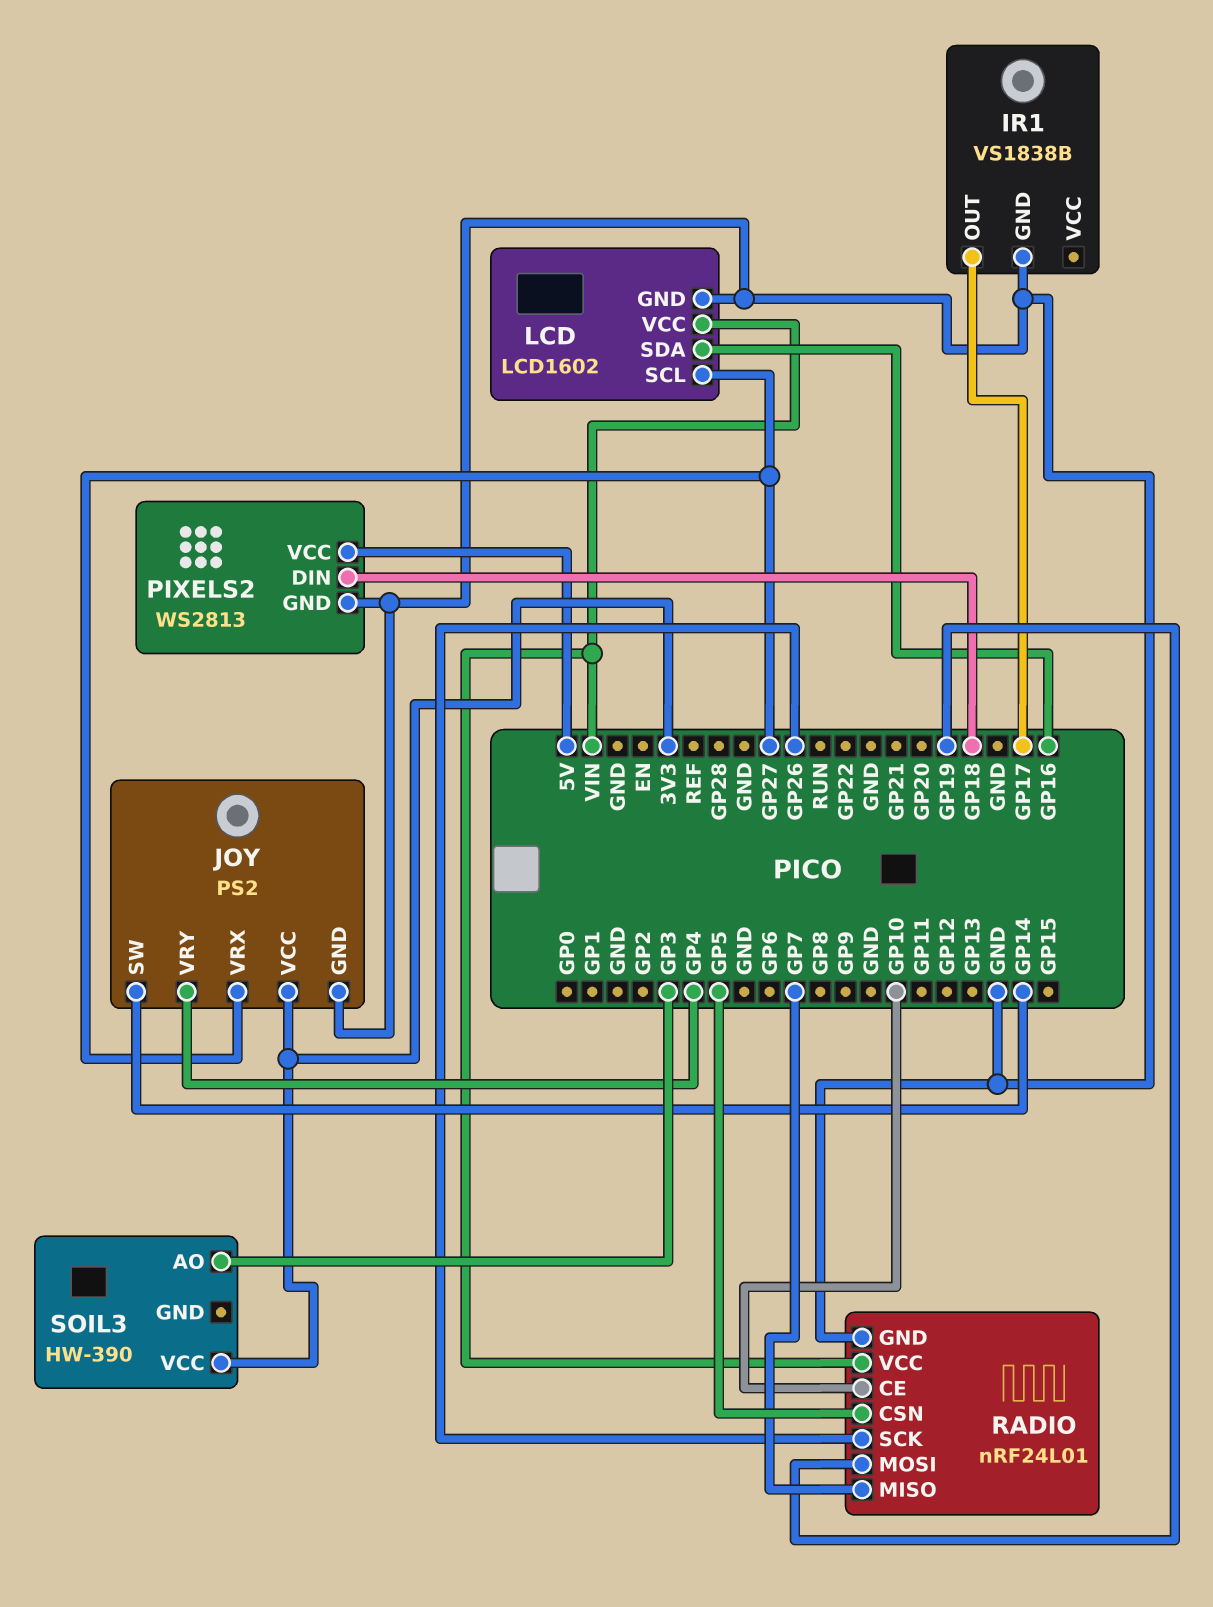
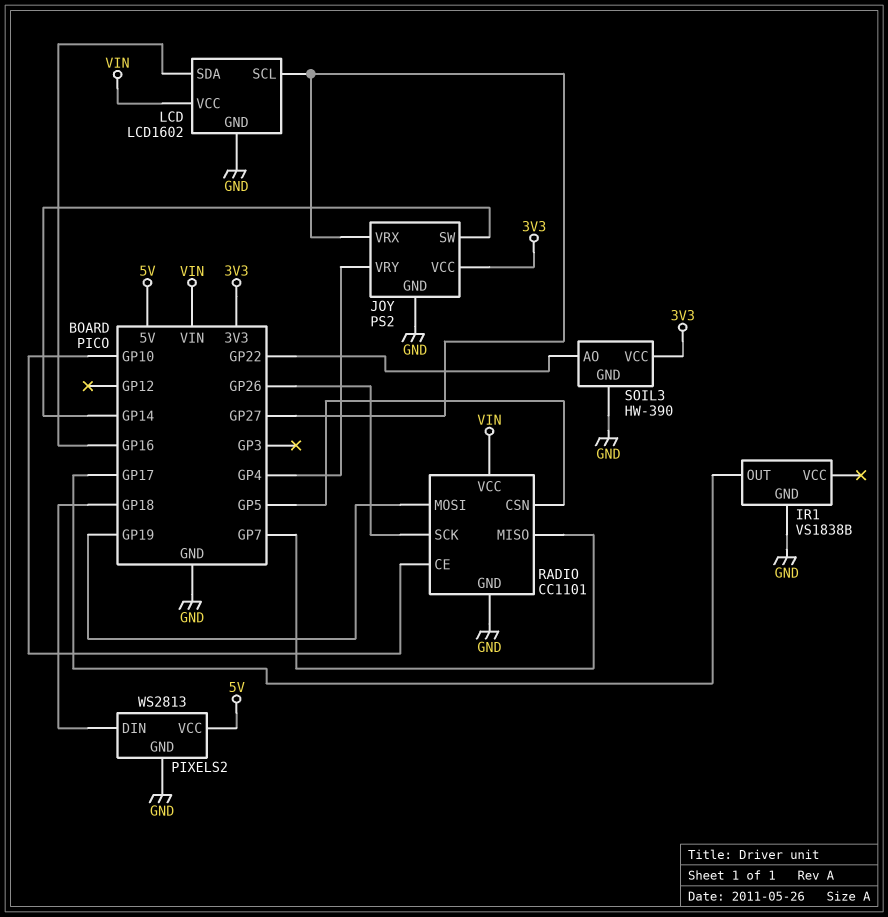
RADIO: nRF24L01 -> CC1101
SOIL3 pin AO: GP3 -> GP22
SOIL3 pin GND: none -> GND

